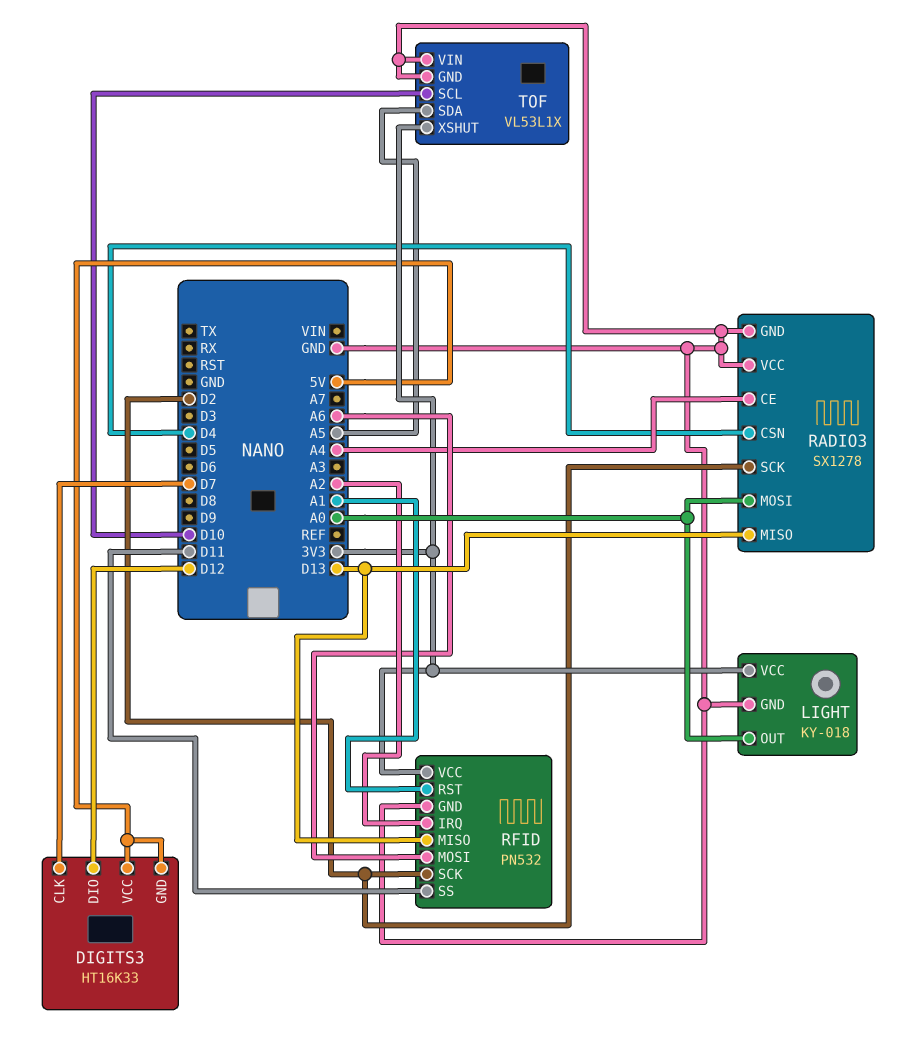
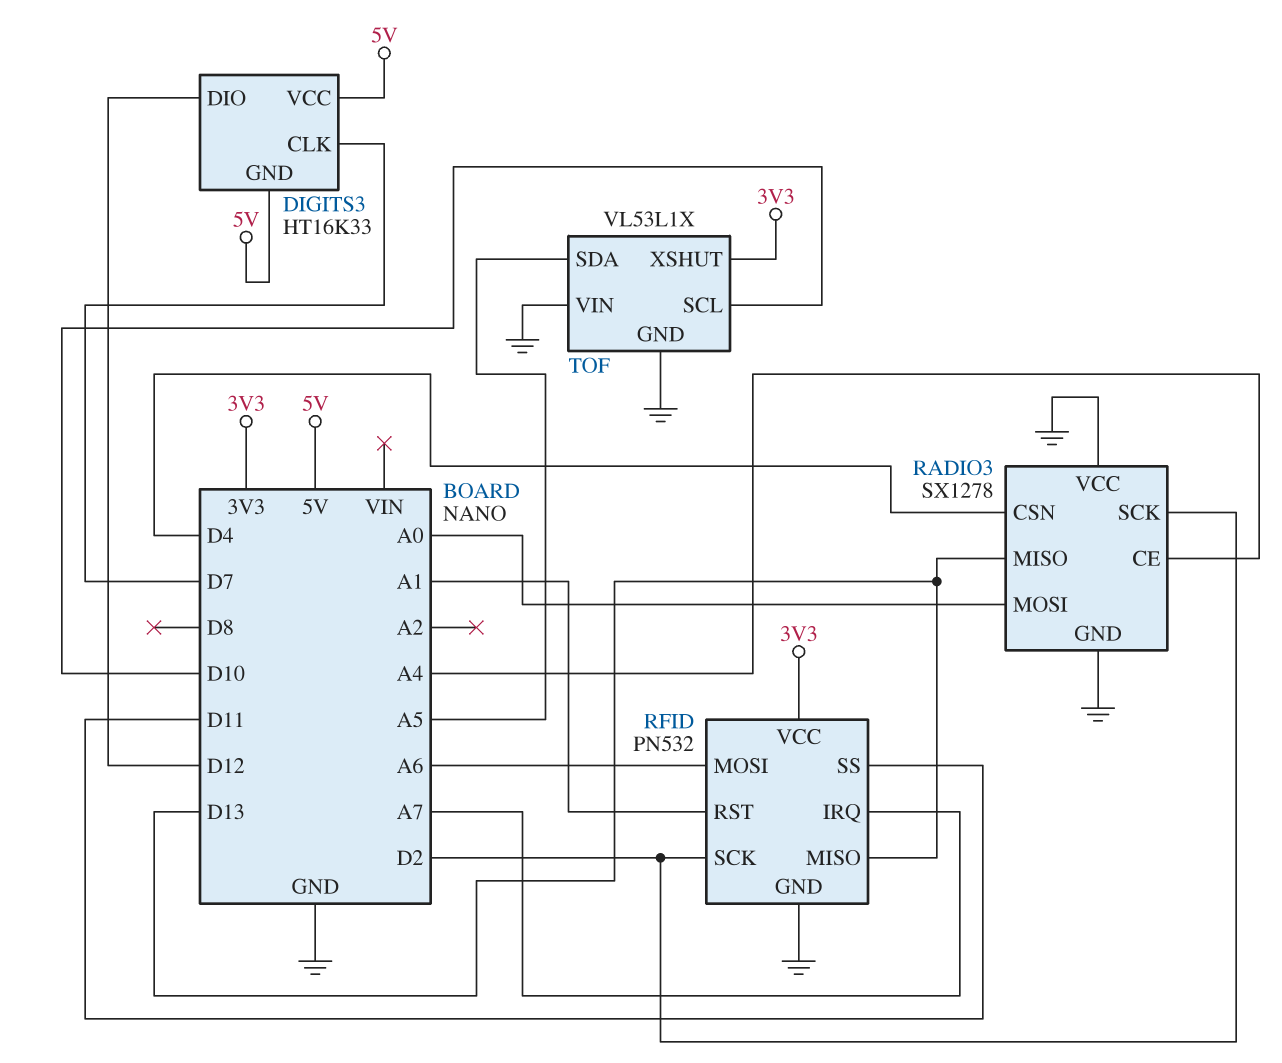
LIGHT: KY-018 -> none
LIGHT pin GND: GND -> none
LIGHT pin OUT: A0 -> none
LIGHT pin VCC: 3V3 -> none
RFID pin IRQ: A2 -> A7

